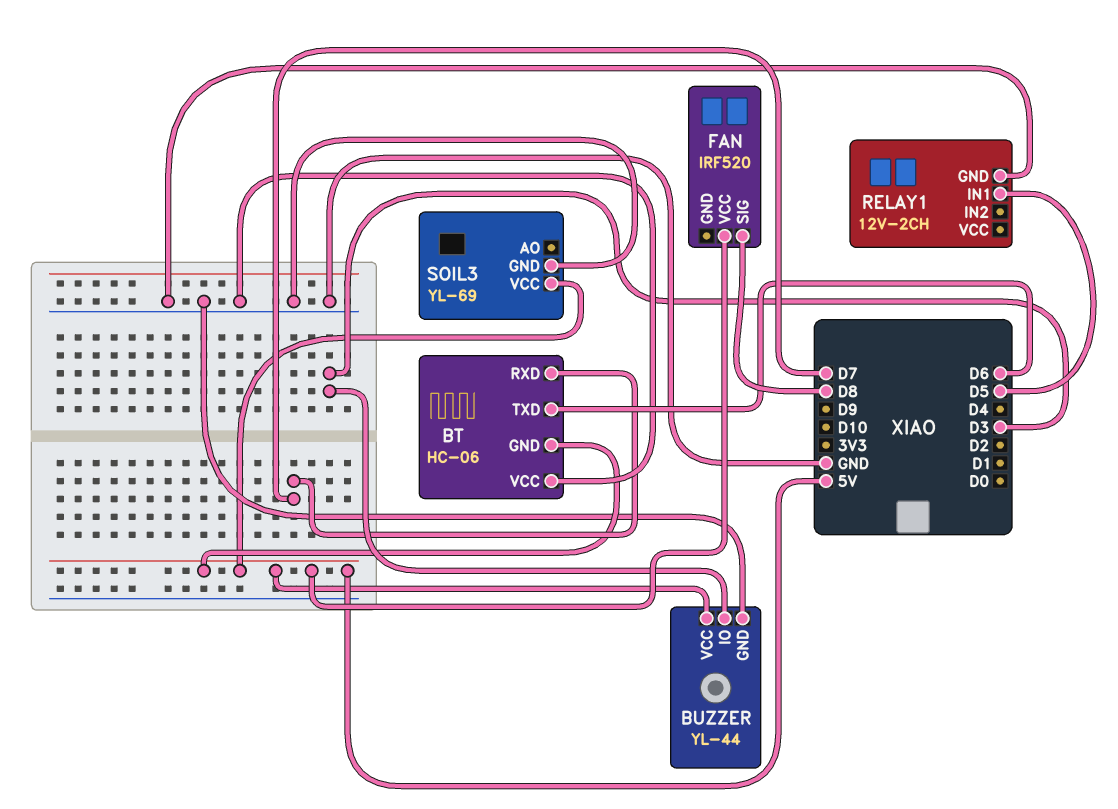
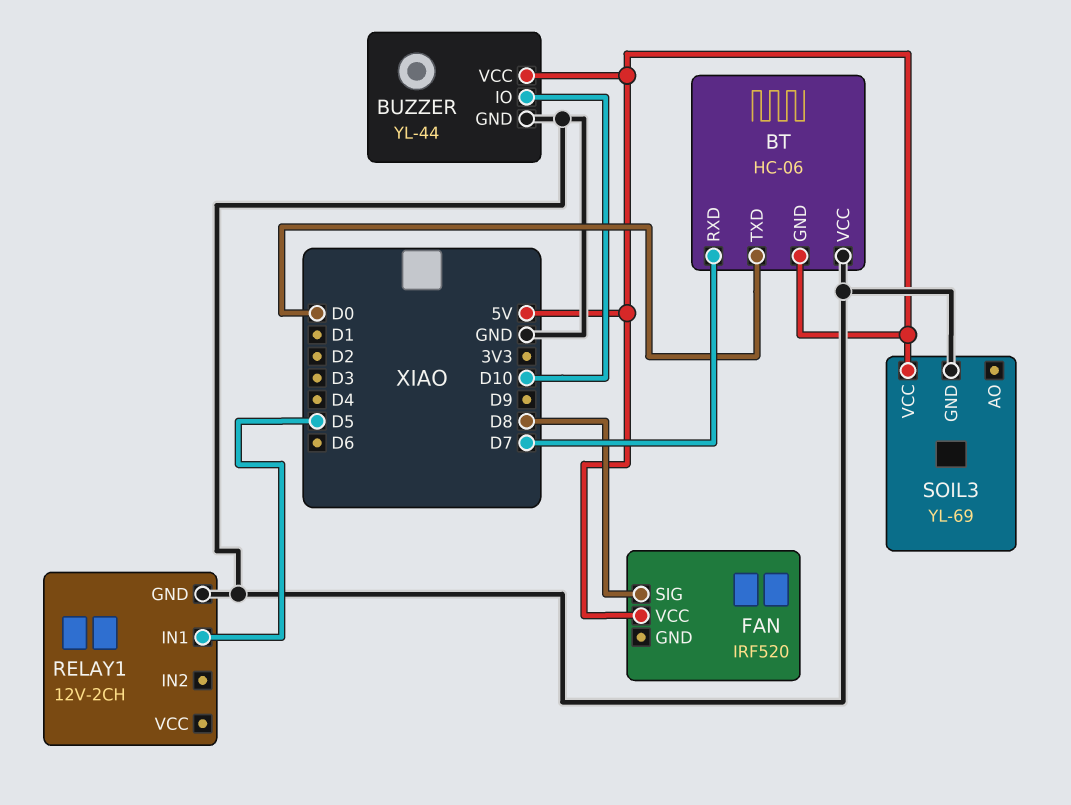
BT pin TXD: D6 -> D0
BUZZER pin IO: D3 -> D10

